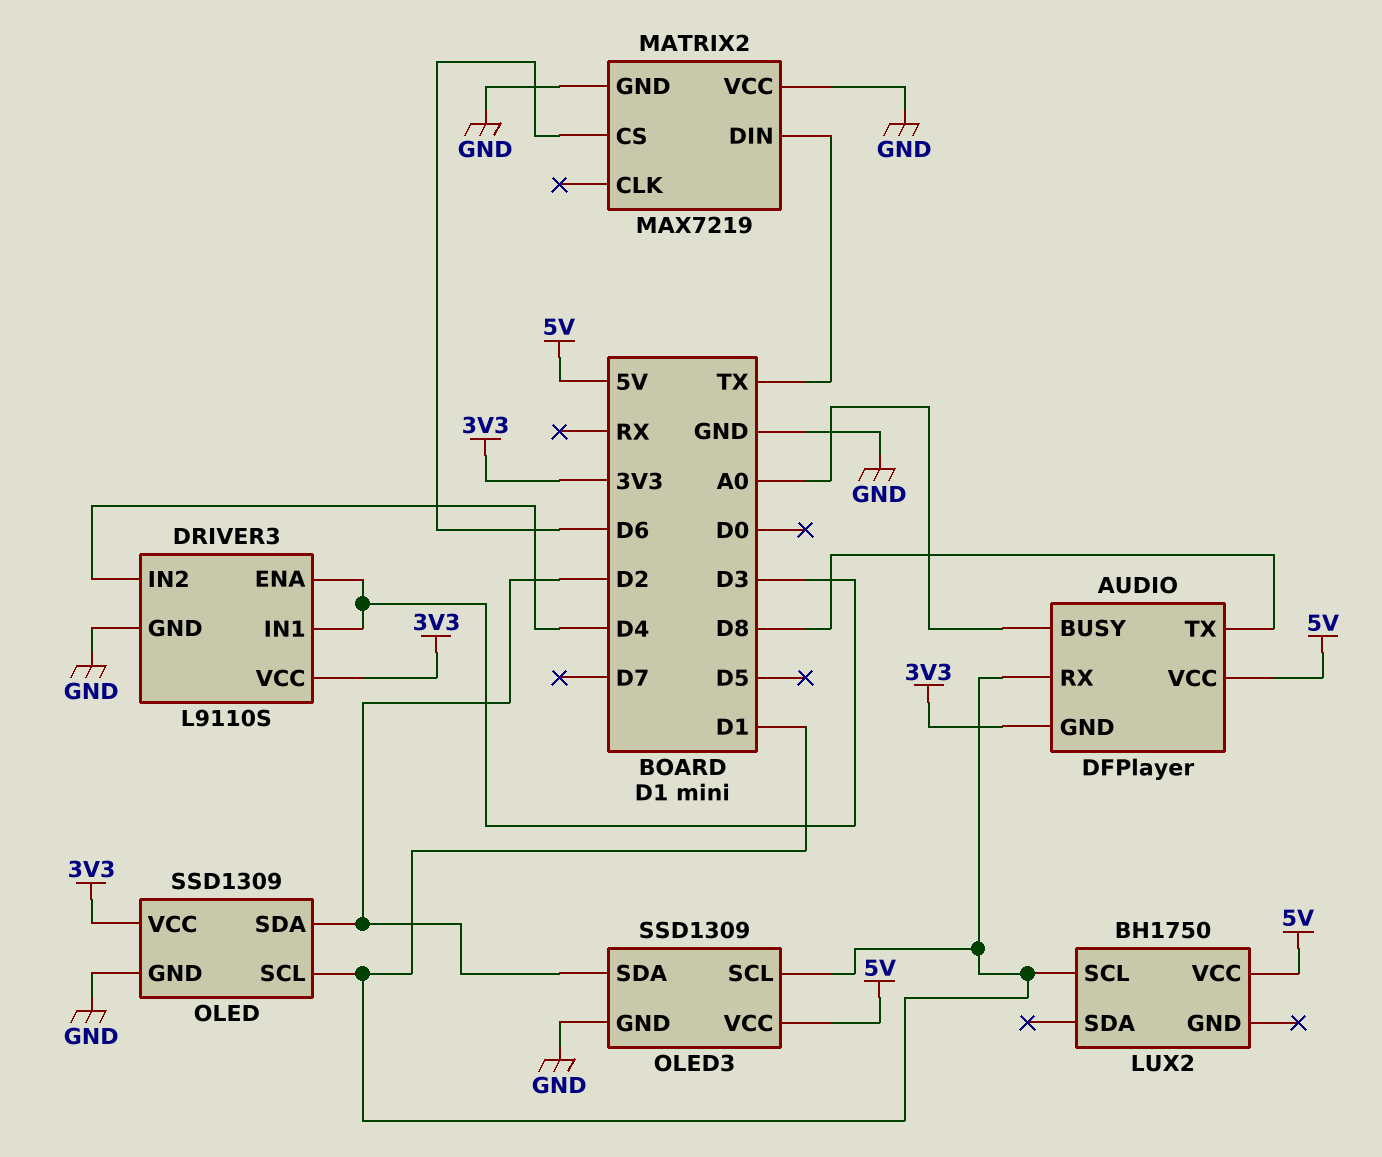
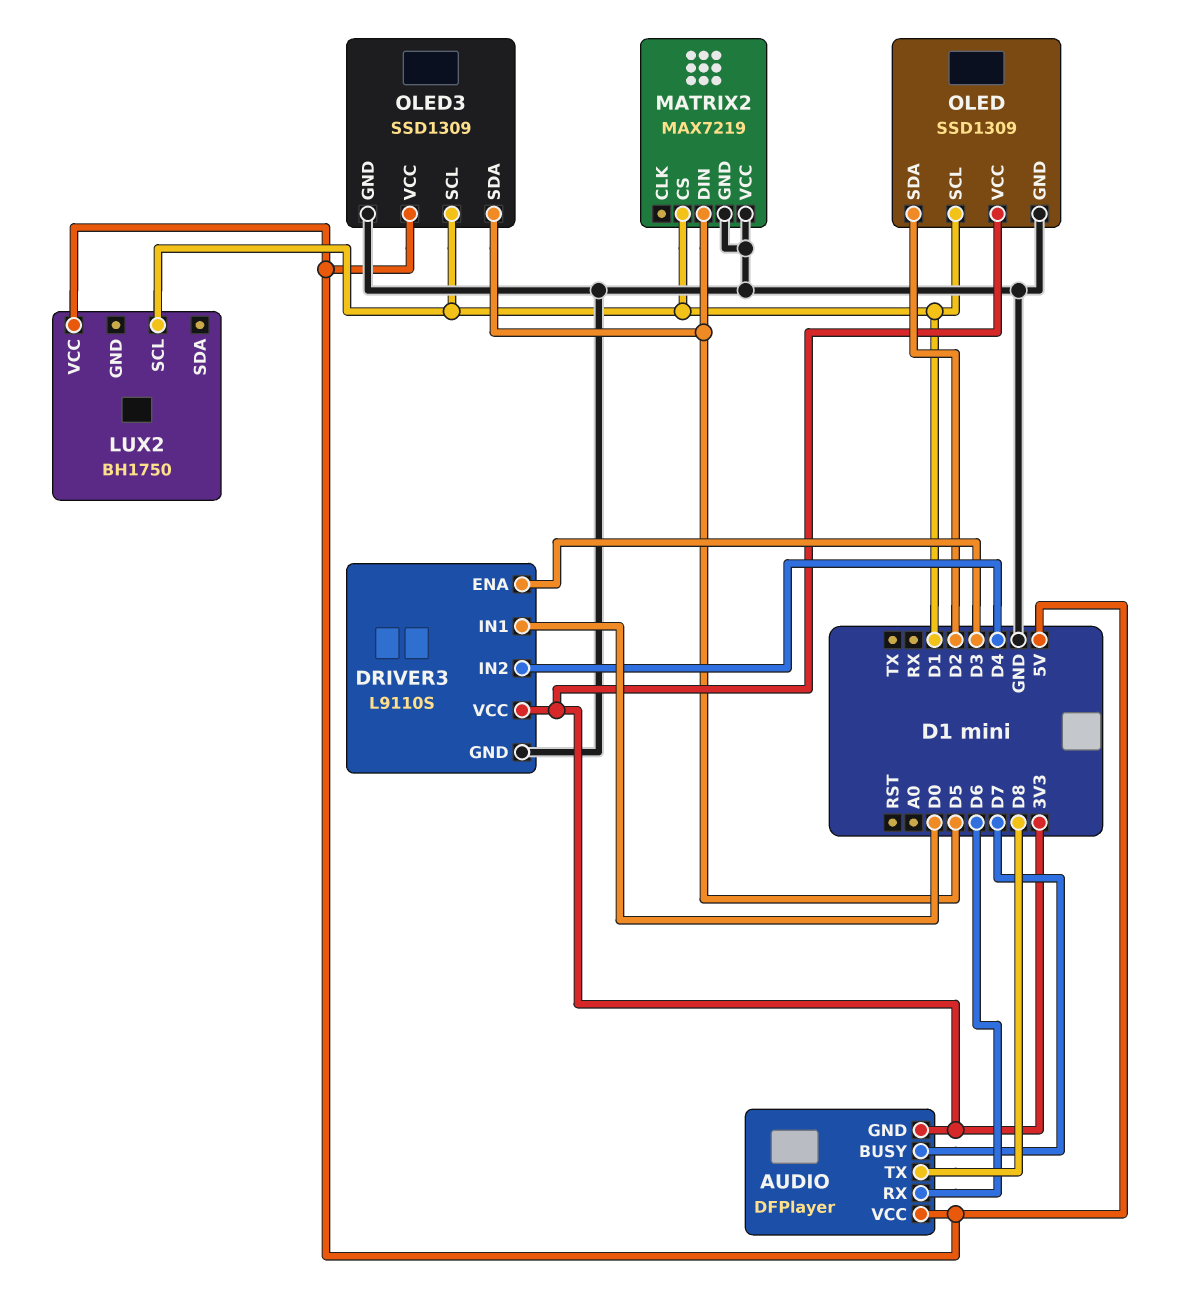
AUDIO pin BUSY: A0 -> D7
AUDIO pin RX: D1 -> D6
DRIVER3 pin IN1: D3 -> D0
MATRIX2 pin CS: D6 -> D1
MATRIX2 pin DIN: TX -> D5
OLED3 pin SDA: D2 -> D5

